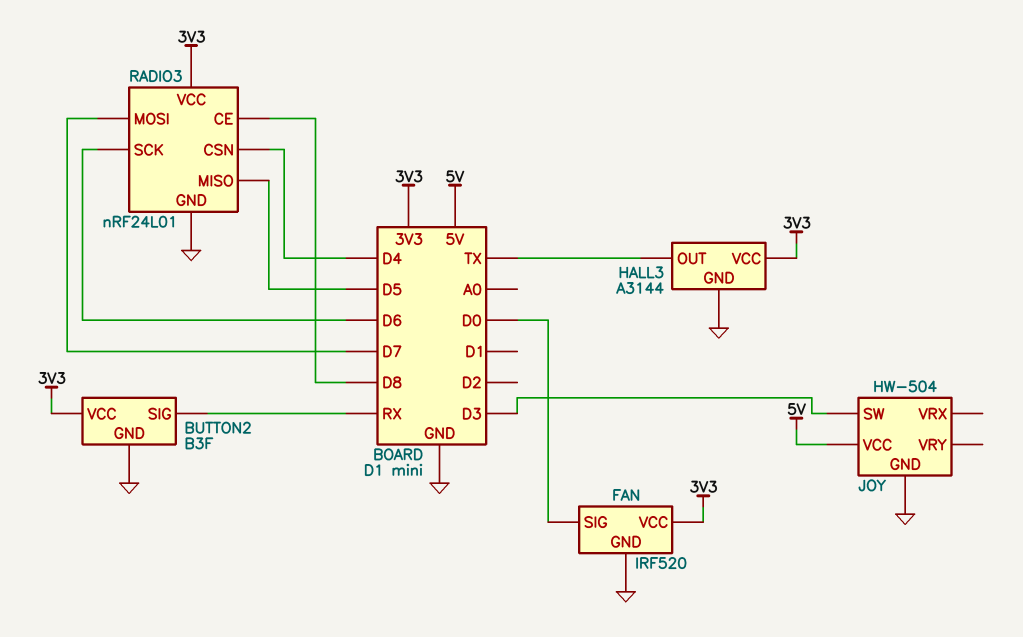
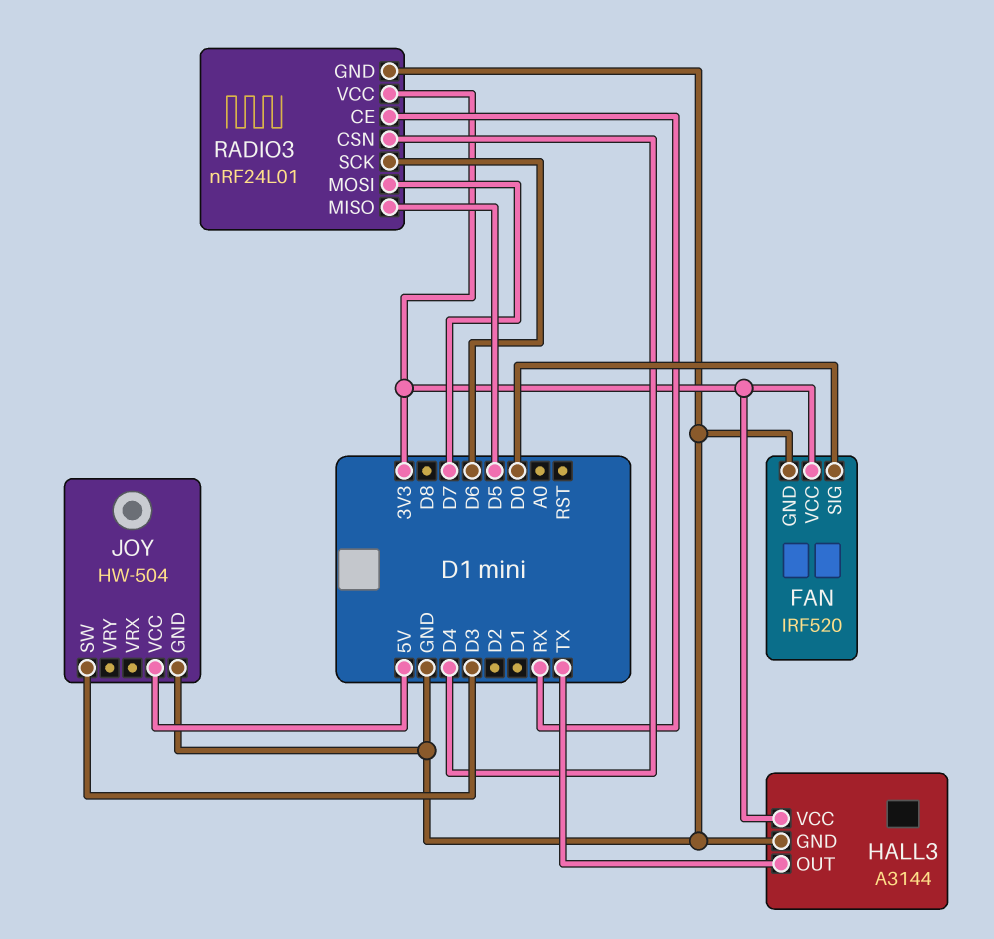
BUTTON2: B3F -> none
BUTTON2 pin GND: GND -> none
BUTTON2 pin SIG: RX -> none
BUTTON2 pin VCC: 3V3 -> none
RADIO3 pin CE: D8 -> RX

